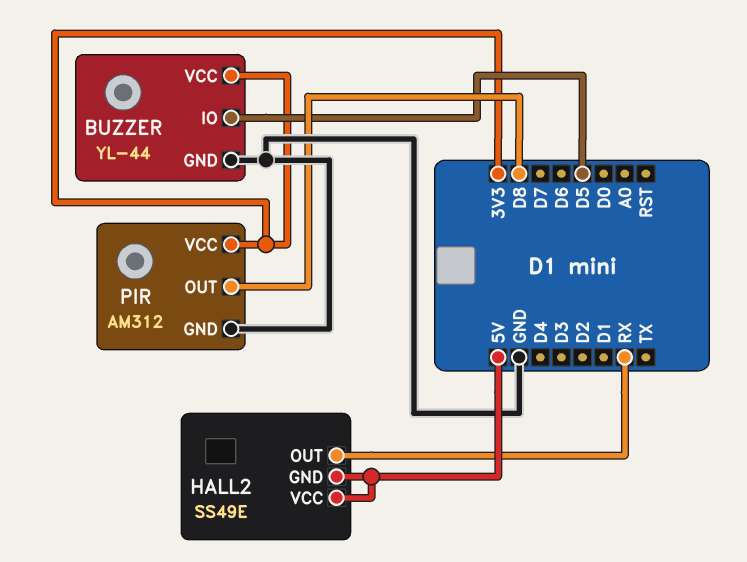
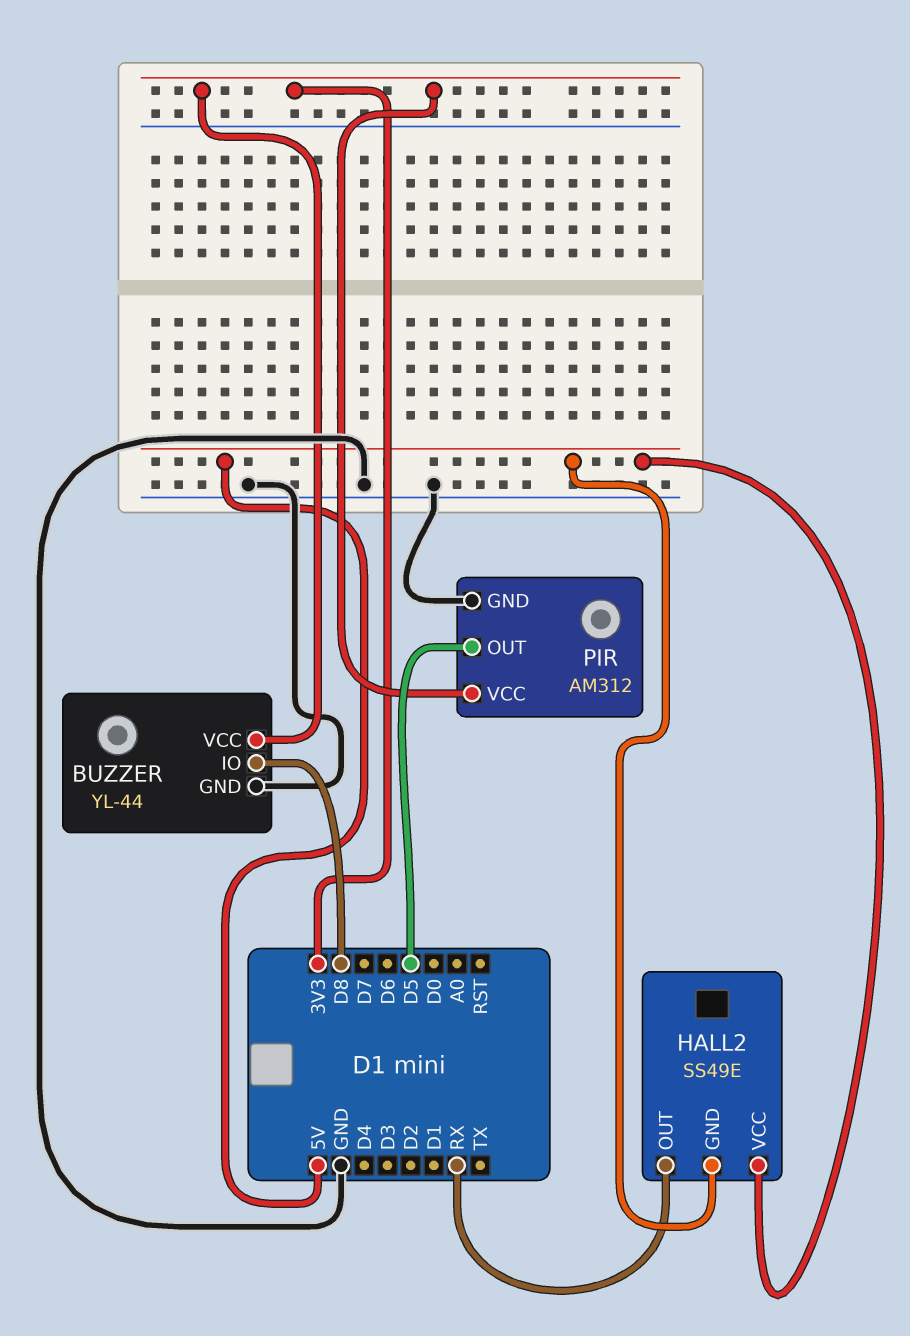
BUZZER pin IO: D5 -> D8
PIR pin OUT: D8 -> D5

